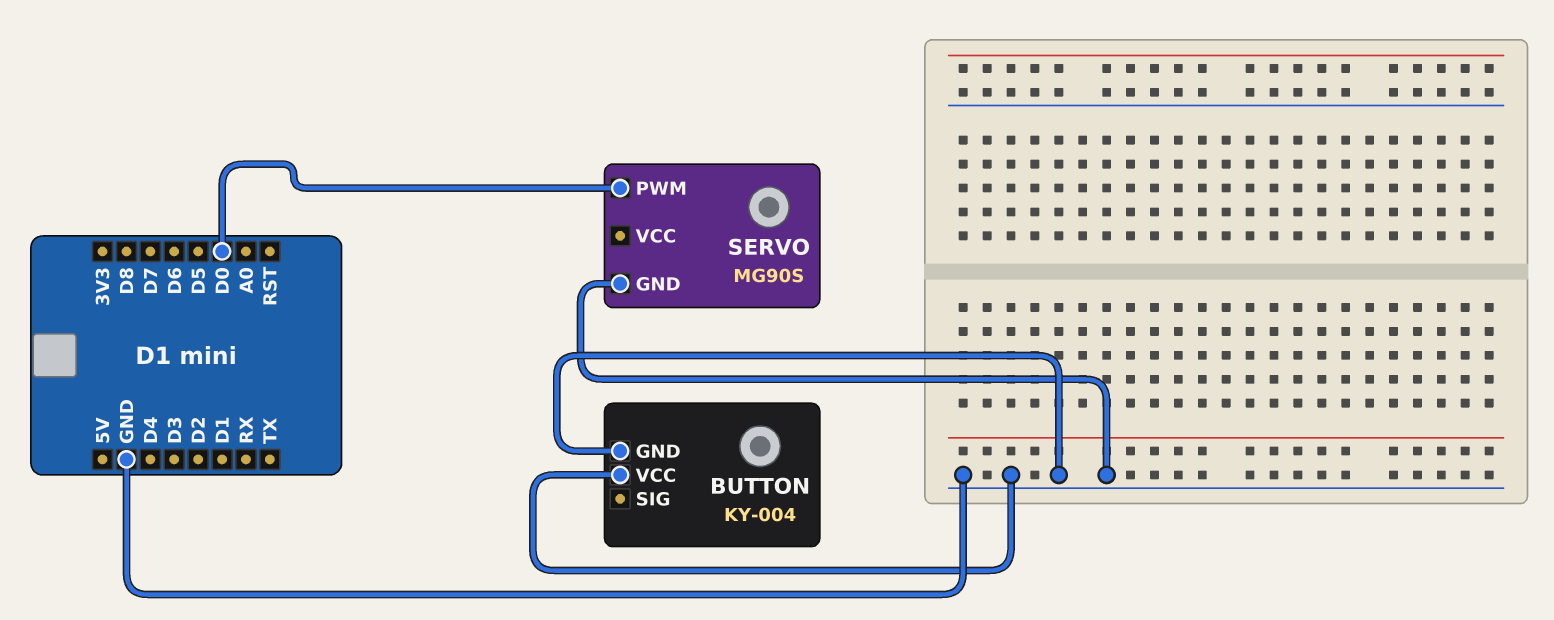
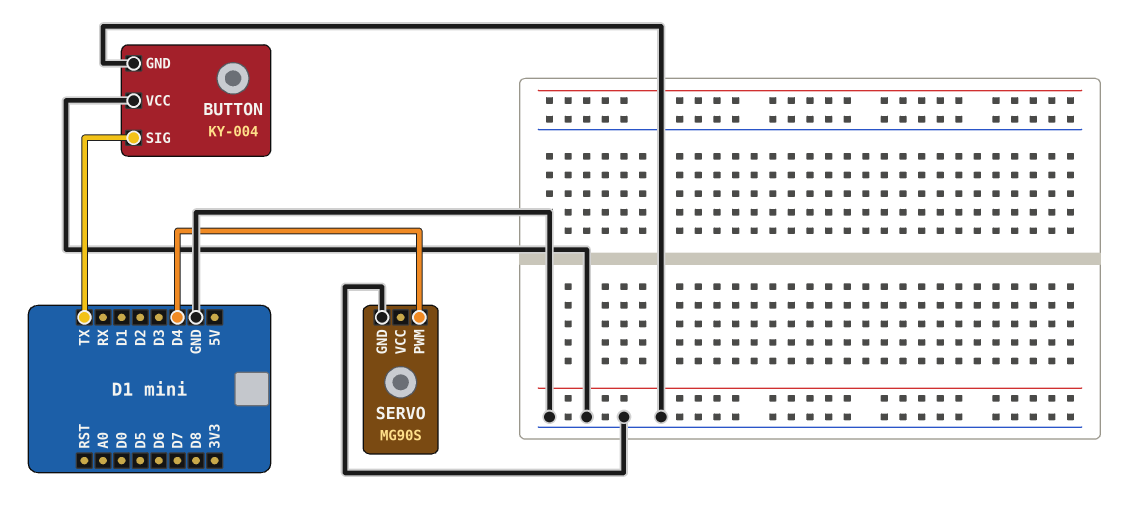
BUTTON pin SIG: none -> TX
SERVO pin PWM: D0 -> D4

